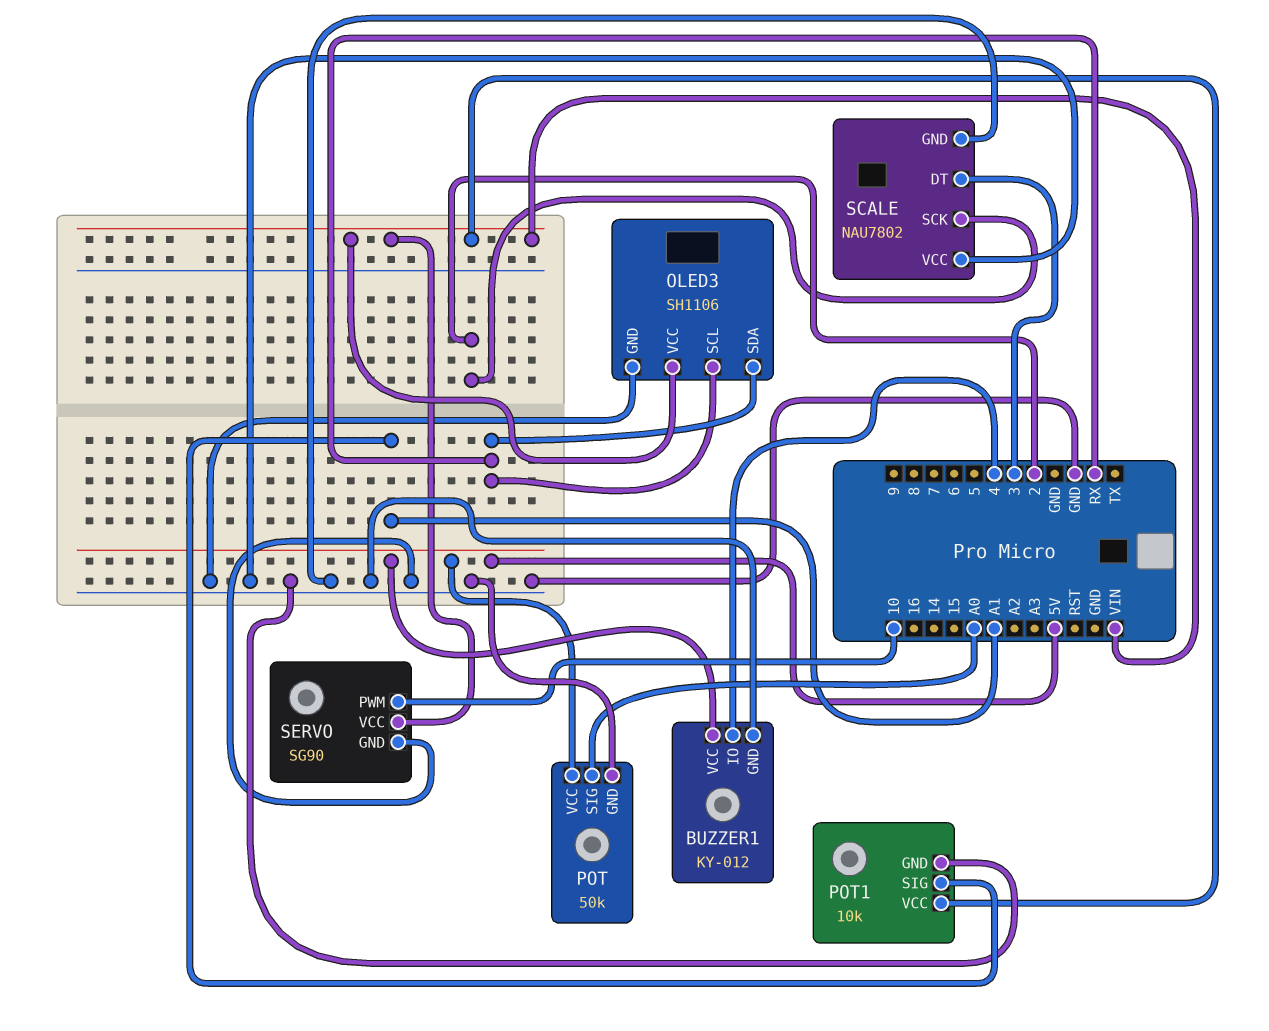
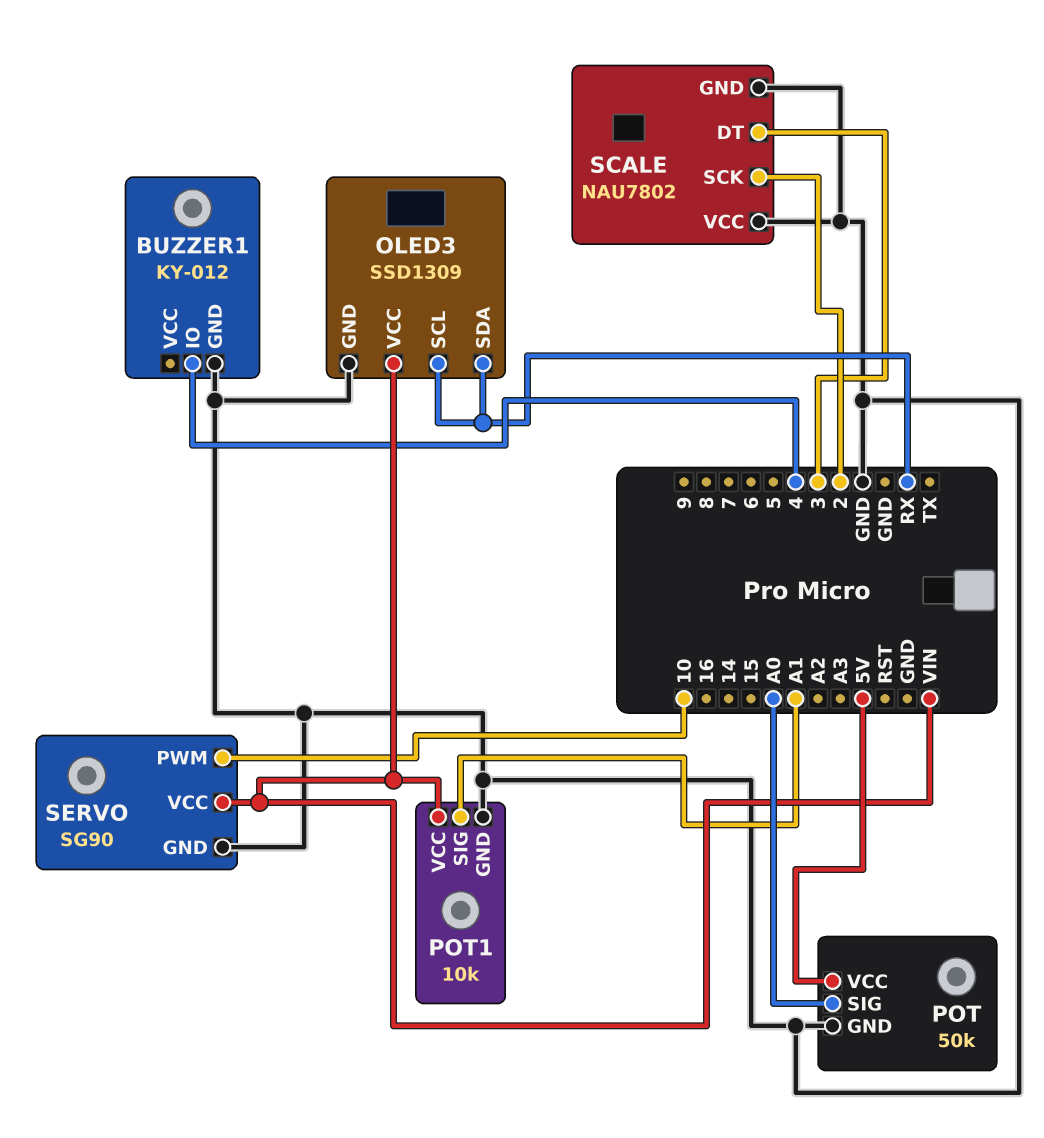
BUZZER1 pin VCC: 5V -> none
OLED3: SH1106 -> SSD1309

